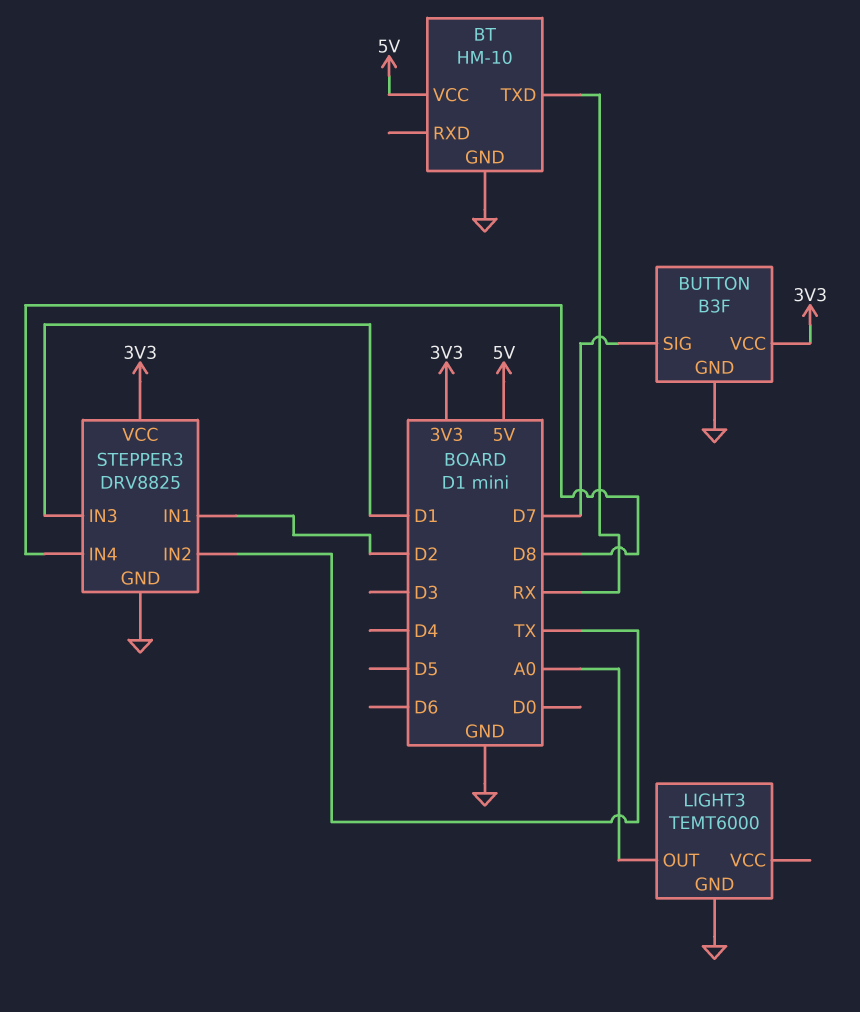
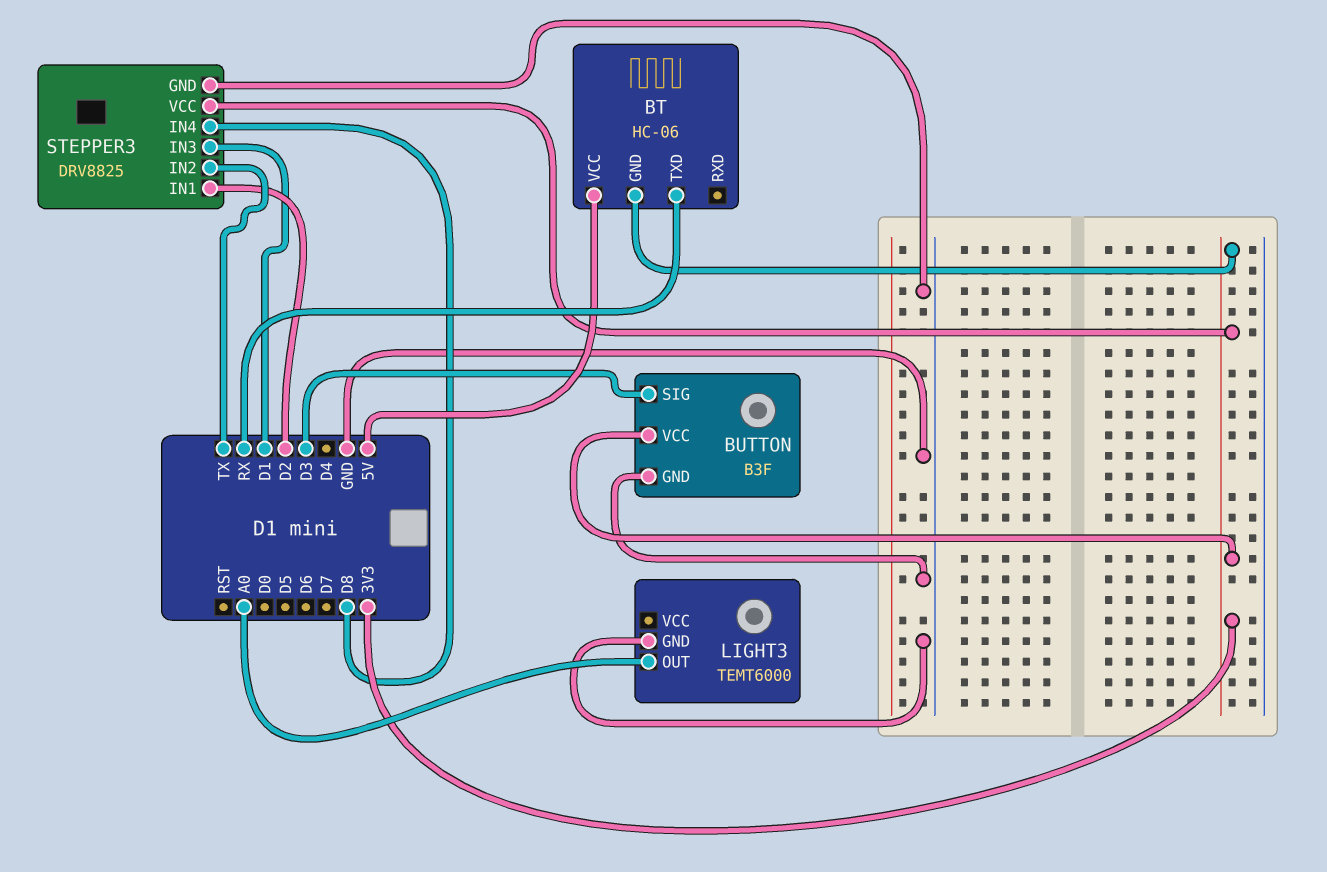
BT: HM-10 -> HC-06
BT pin GND: GND -> 3V3
BUTTON pin SIG: D7 -> D3

